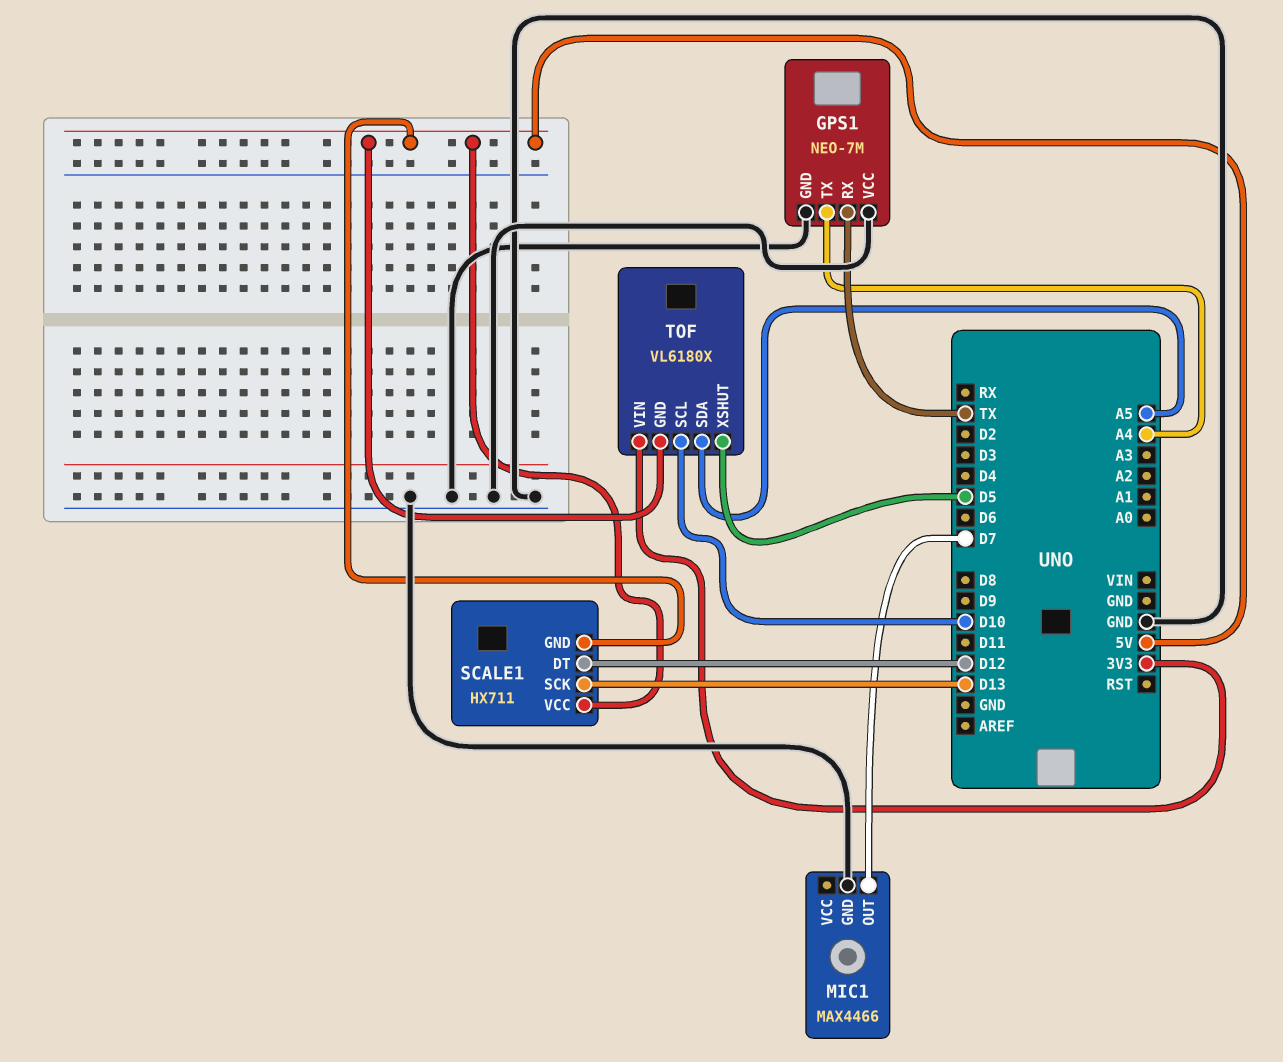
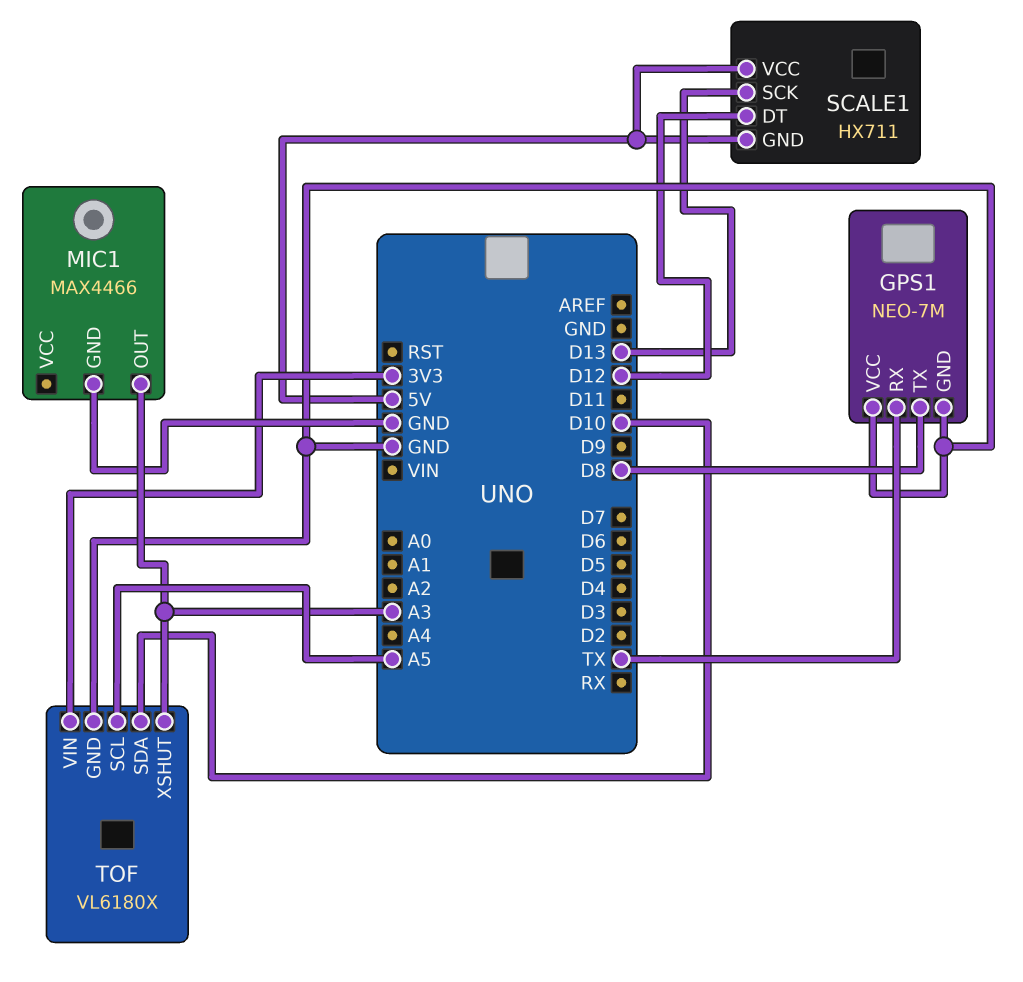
GPS1 pin TX: A4 -> D8
MIC1 pin OUT: D7 -> A3
TOF pin GND: 5V -> GND
TOF pin SCL: D10 -> A5
TOF pin SDA: A5 -> D10
TOF pin XSHUT: D5 -> A3

